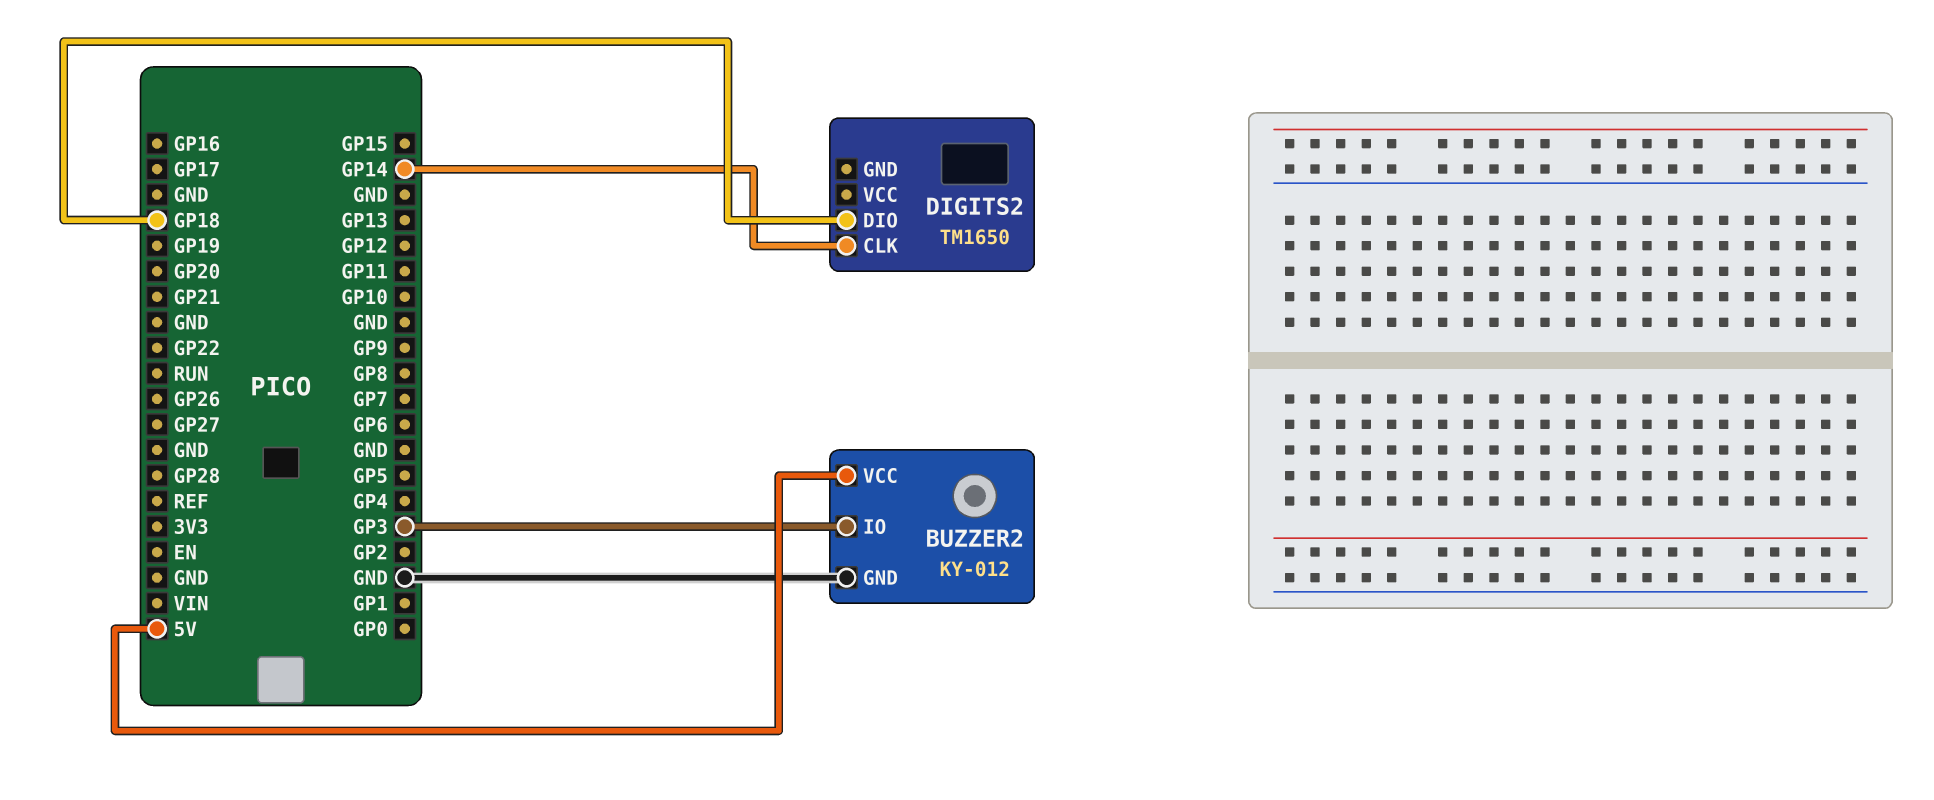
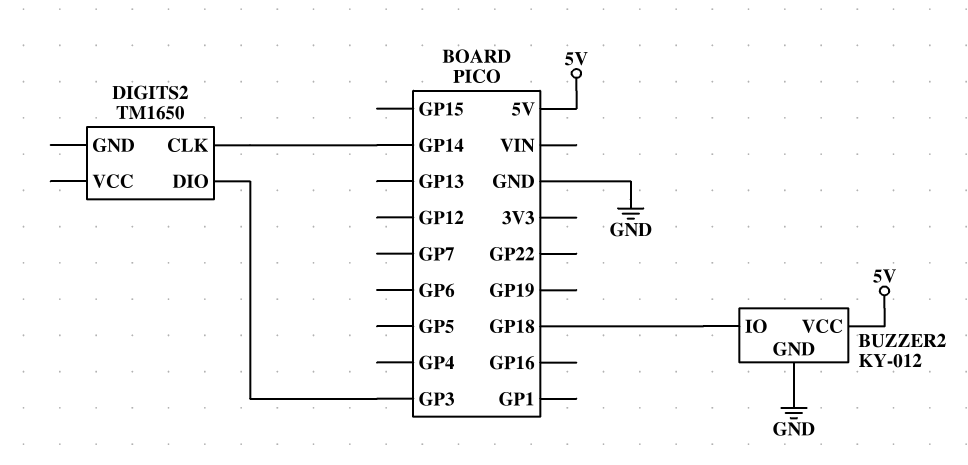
BUZZER2 pin IO: GP3 -> GP18
DIGITS2 pin DIO: GP18 -> GP3

